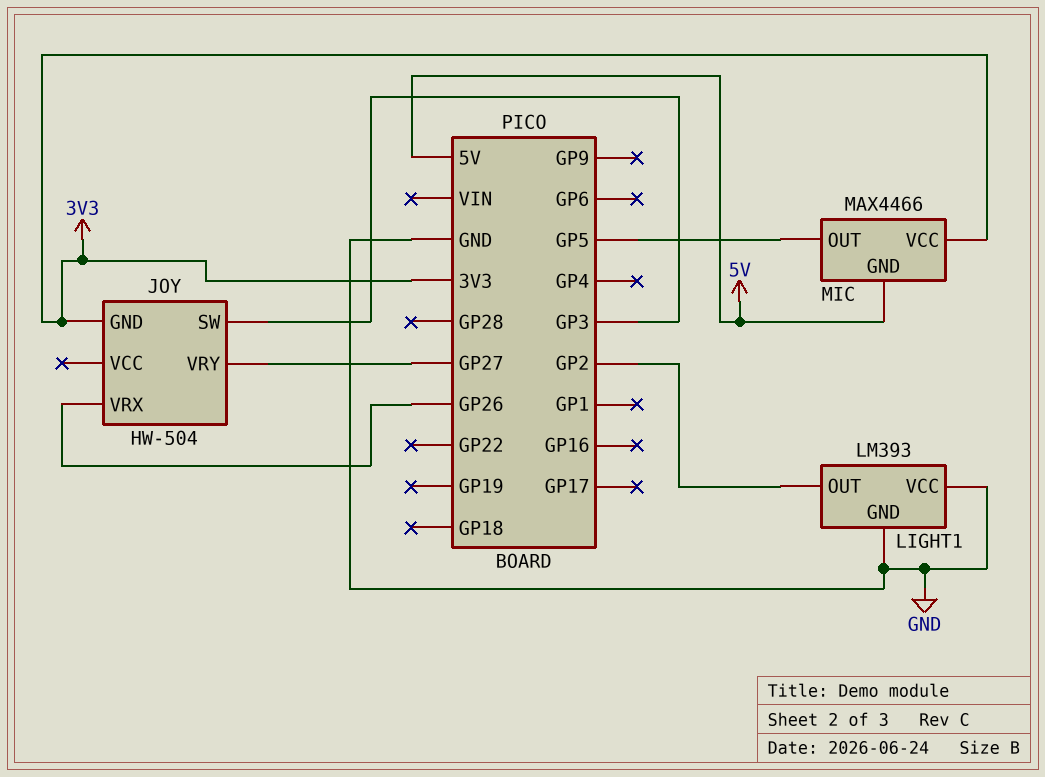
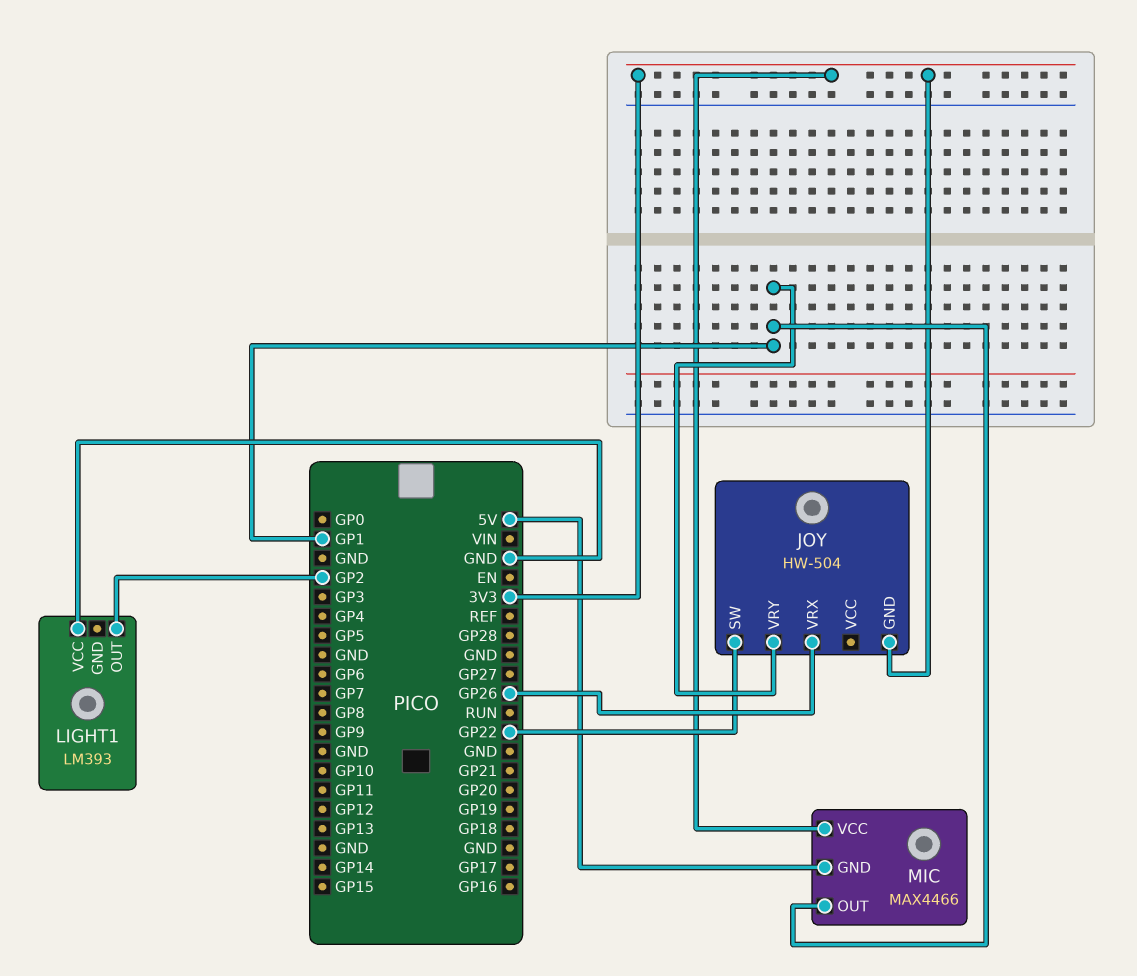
JOY pin SW: GP3 -> GP22
JOY pin VRY: GP27 -> GP1
LIGHT1 pin GND: GND -> none
MIC pin OUT: GP5 -> GP1

